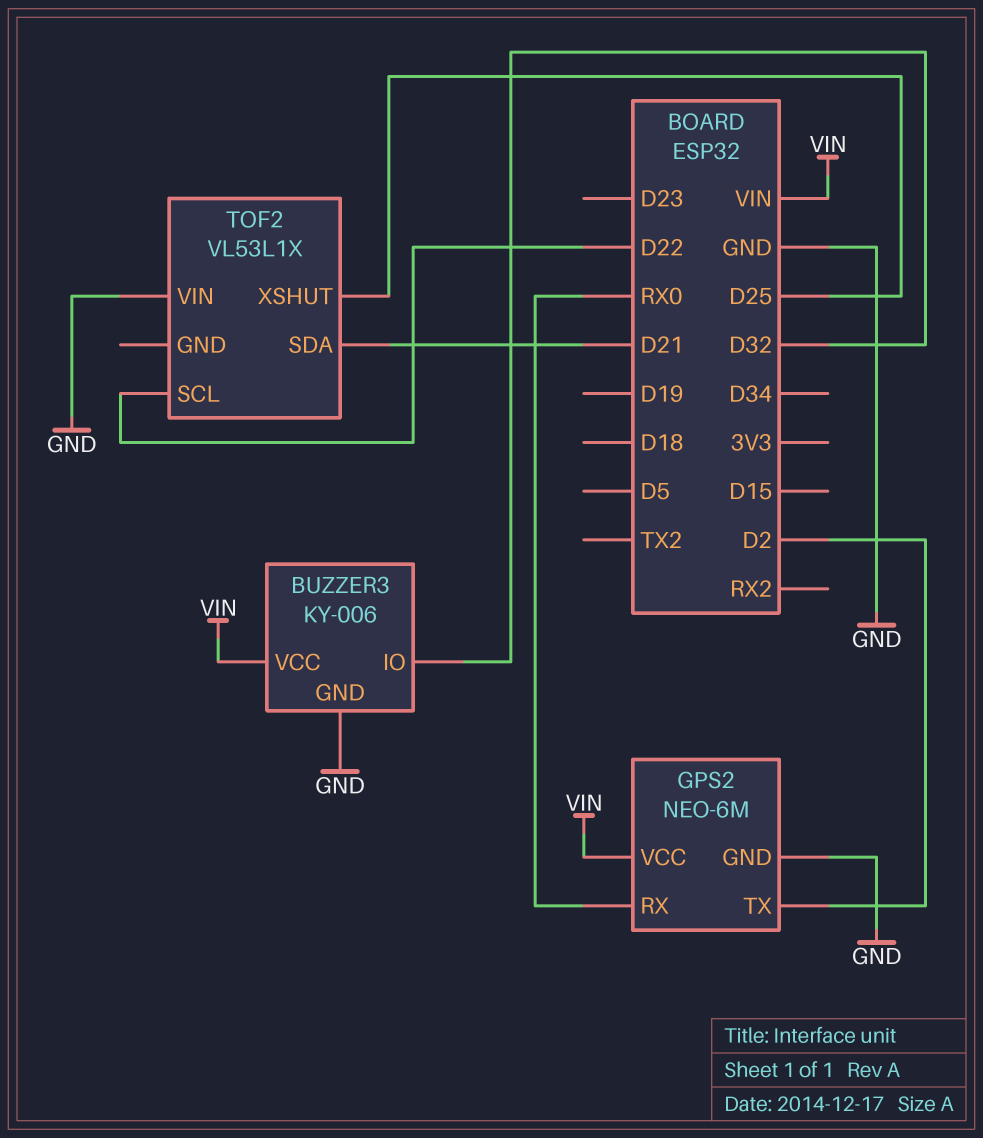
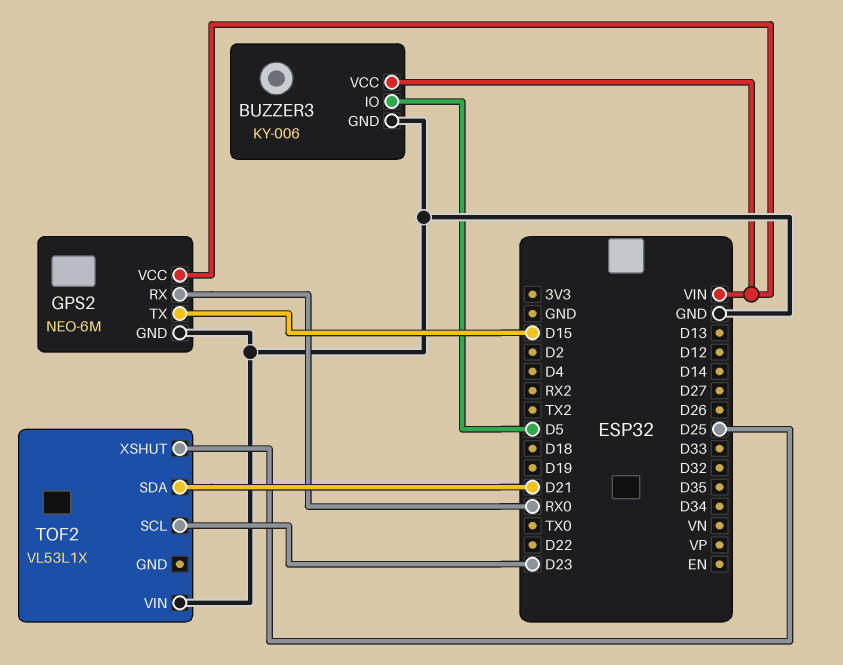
BUZZER3 pin IO: D32 -> D5
GPS2 pin TX: D2 -> D15
TOF2 pin SCL: D22 -> D23

